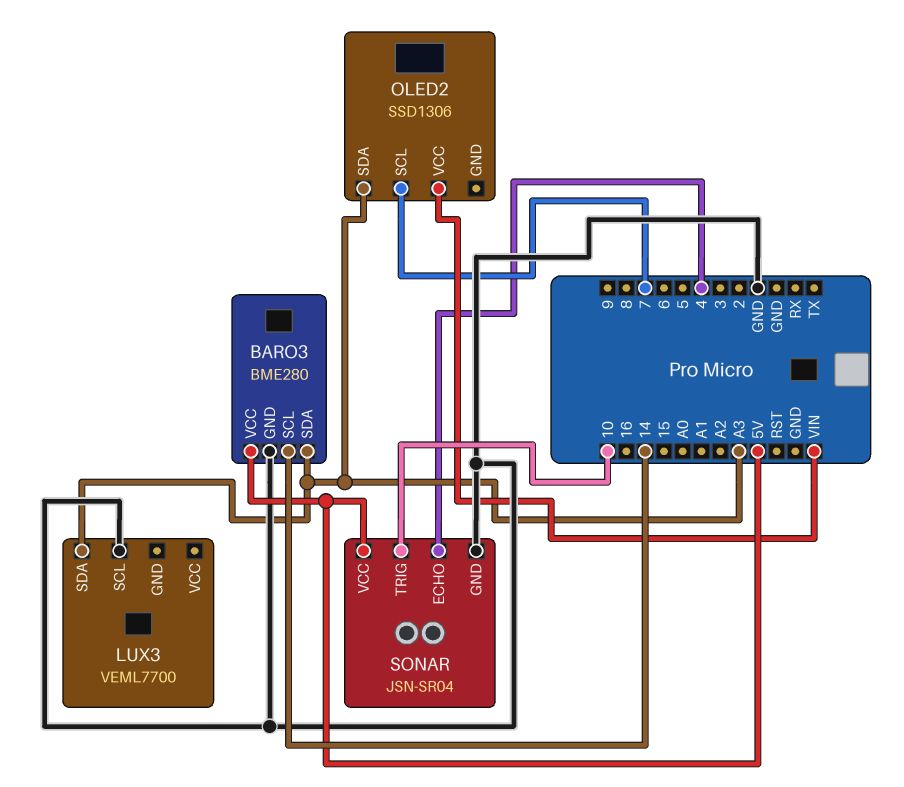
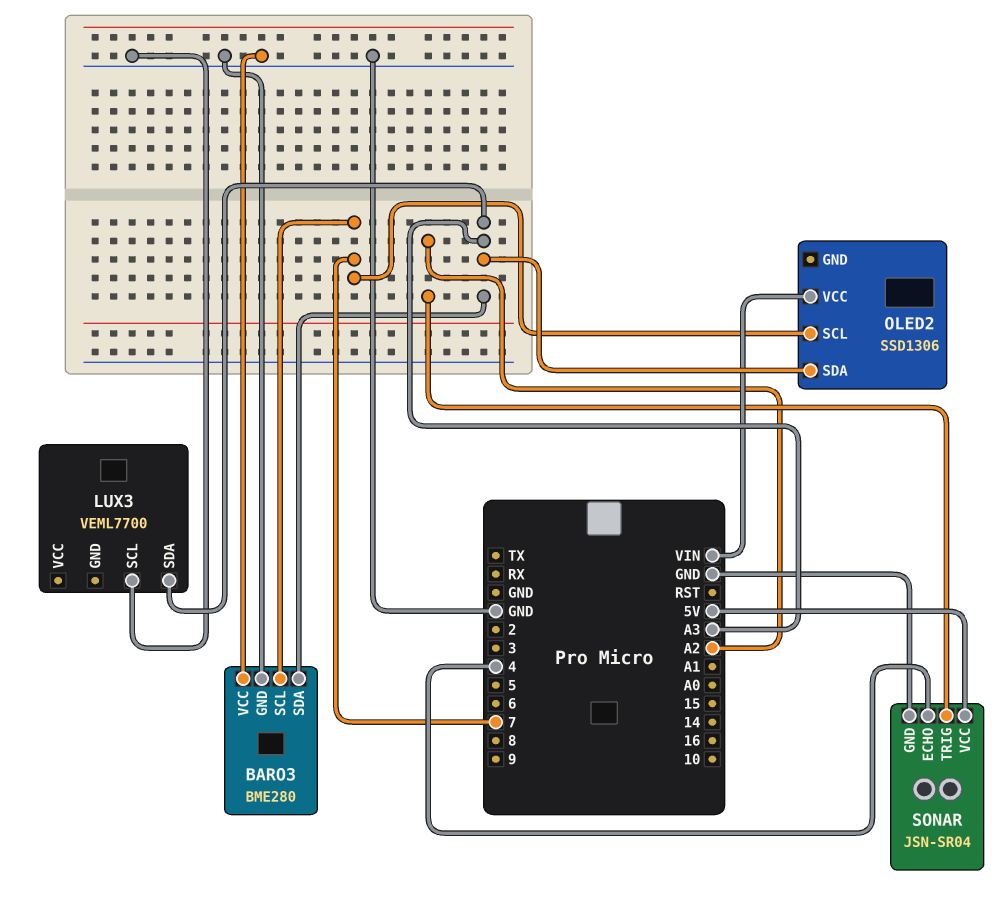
BARO3 pin SCL: 14 -> 7
BARO3 pin VCC: 5V -> GND
SONAR pin TRIG: 10 -> A2

